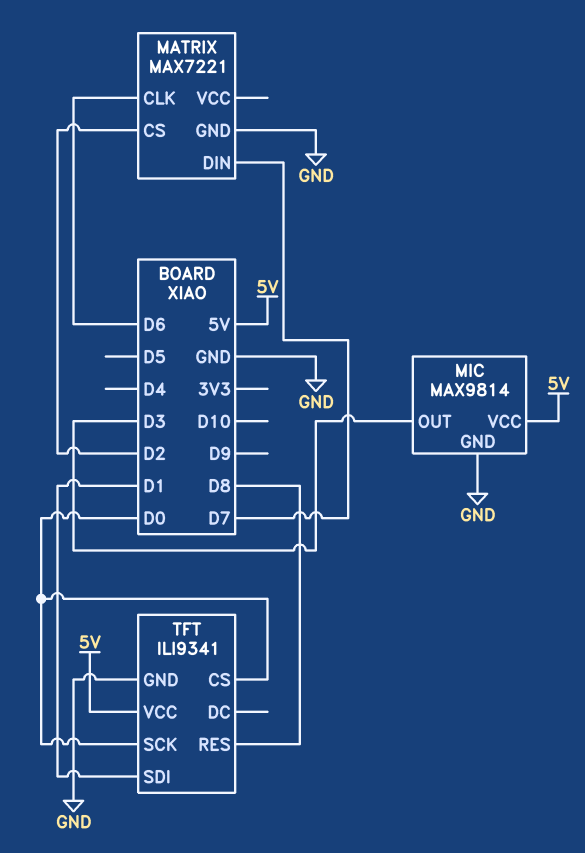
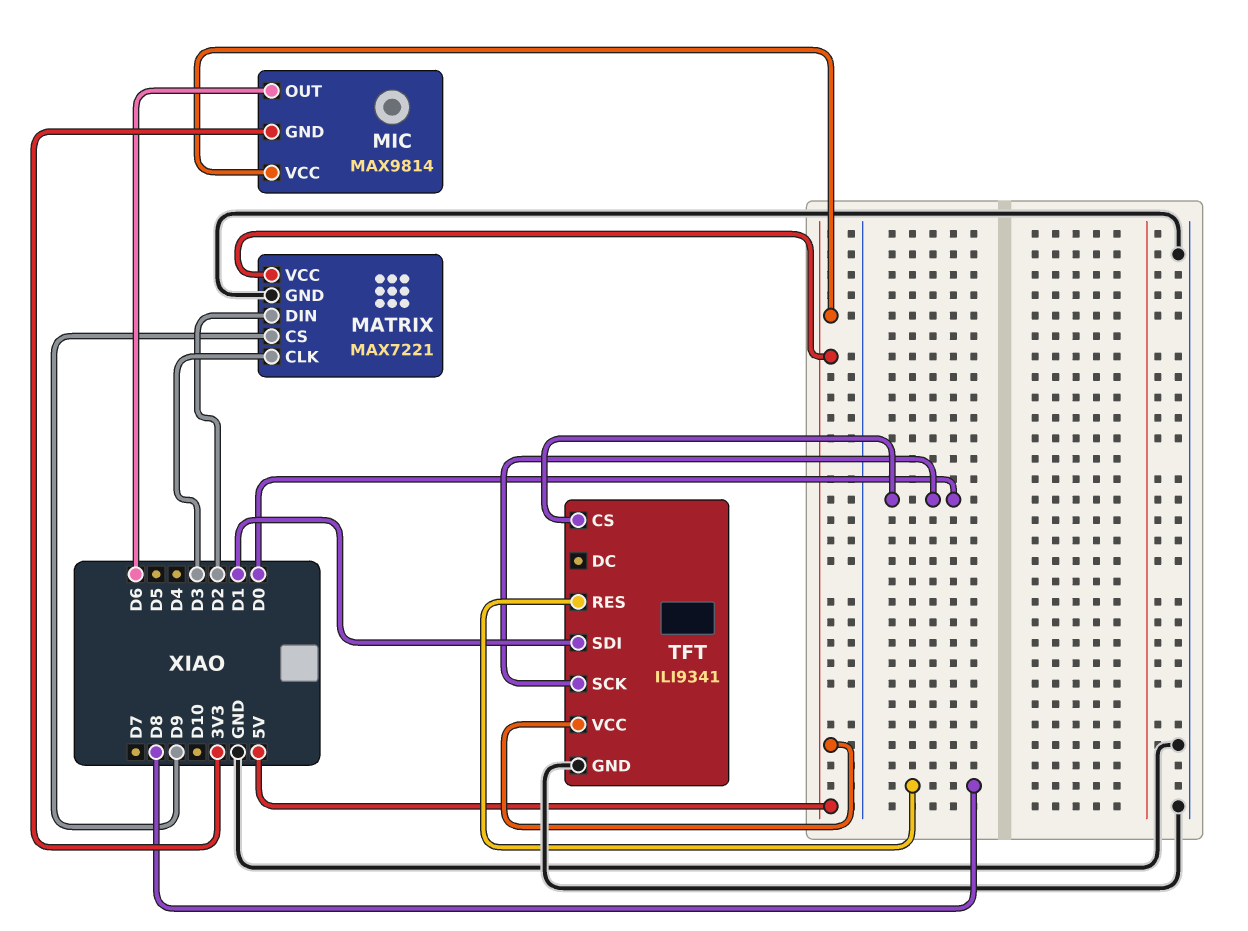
MATRIX pin CLK: D6 -> D3
MATRIX pin CS: D2 -> D9
MATRIX pin DIN: D7 -> D2
MATRIX pin VCC: none -> 5V
MIC pin GND: GND -> 3V3
MIC pin OUT: D3 -> D6

